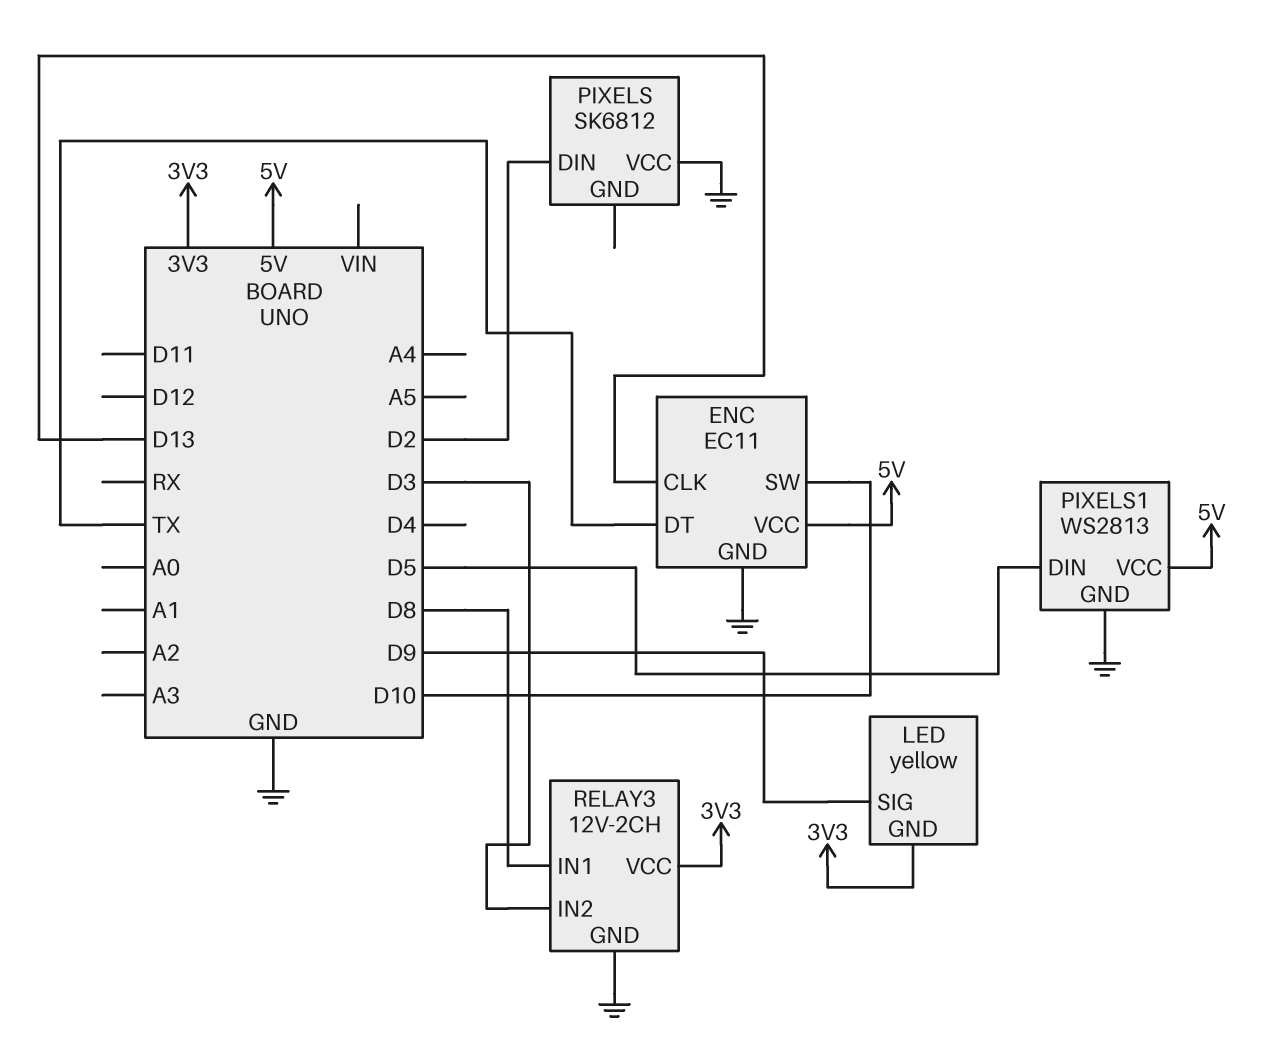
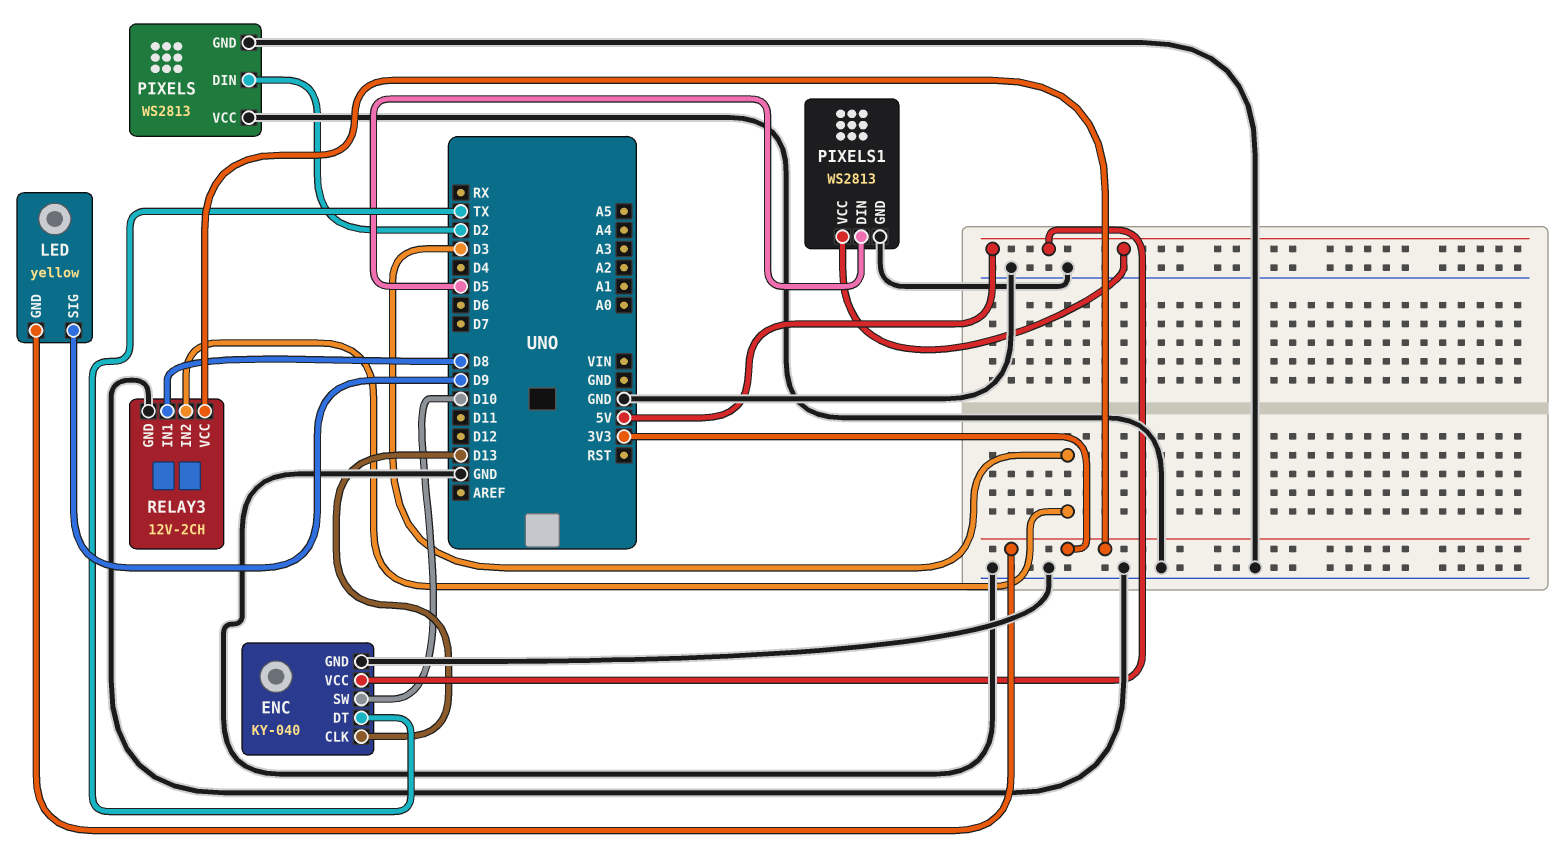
ENC: EC11 -> KY-040
PIXELS: SK6812 -> WS2813
PIXELS pin GND: none -> GND

